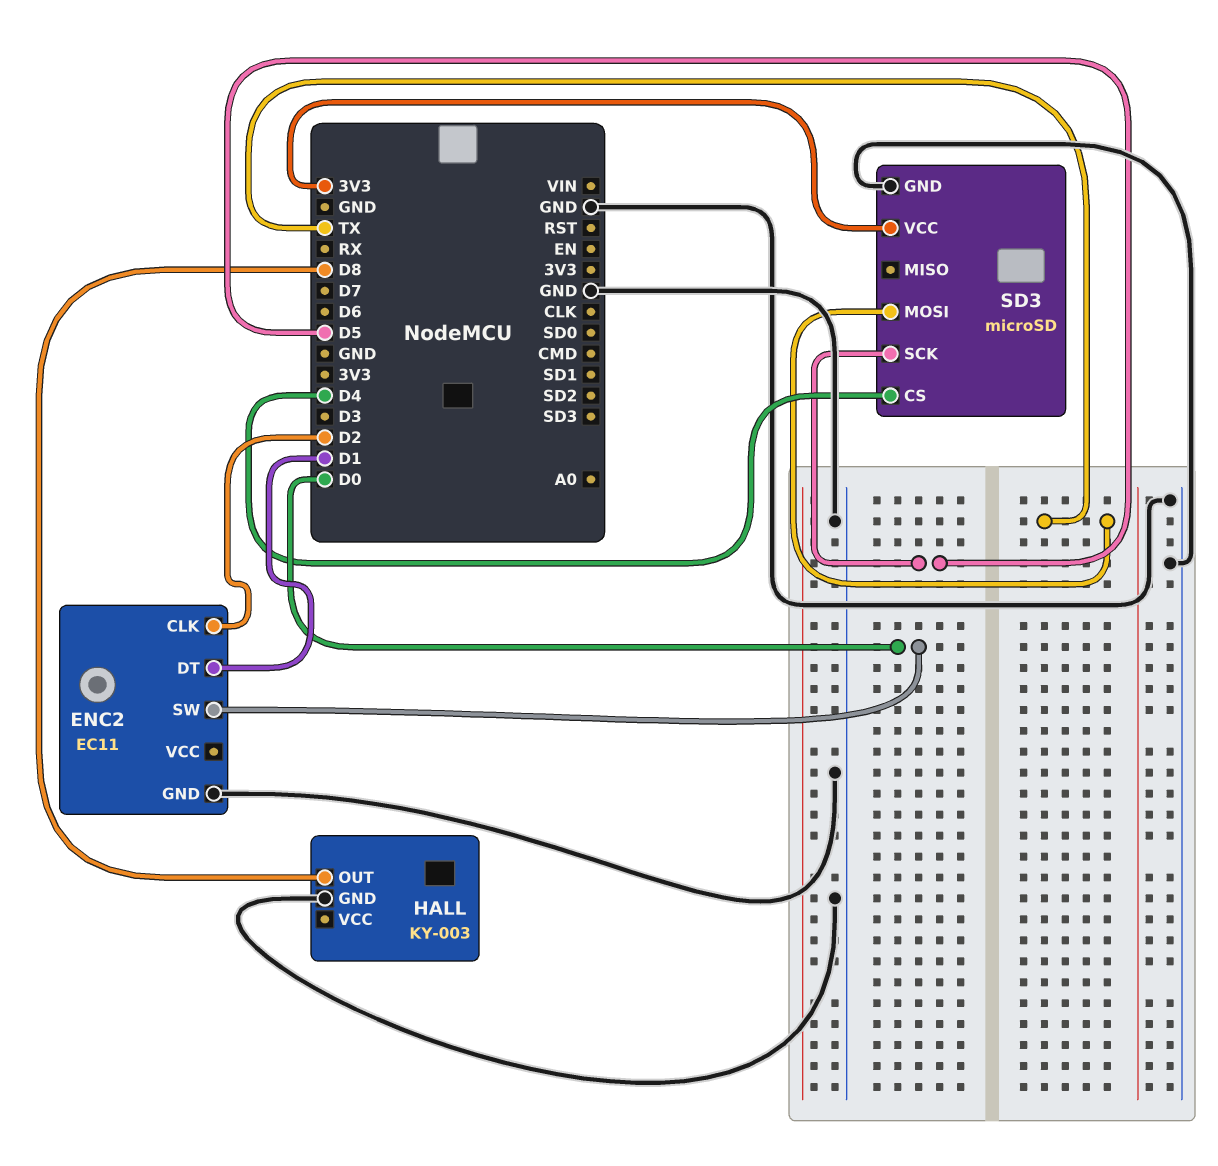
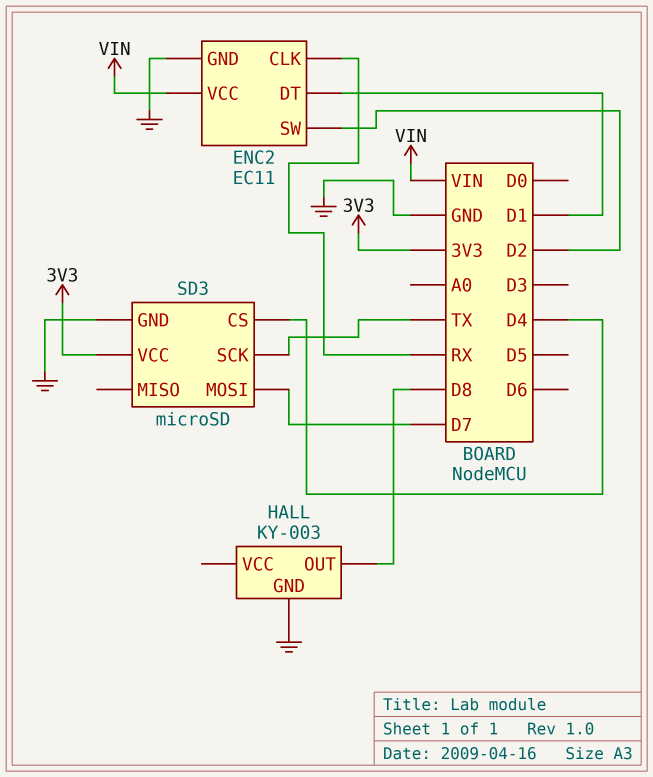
ENC2 pin CLK: D2 -> RX
ENC2 pin SW: D0 -> D2
ENC2 pin VCC: none -> VIN
SD3 pin MOSI: TX -> D7
SD3 pin SCK: D5 -> TX

